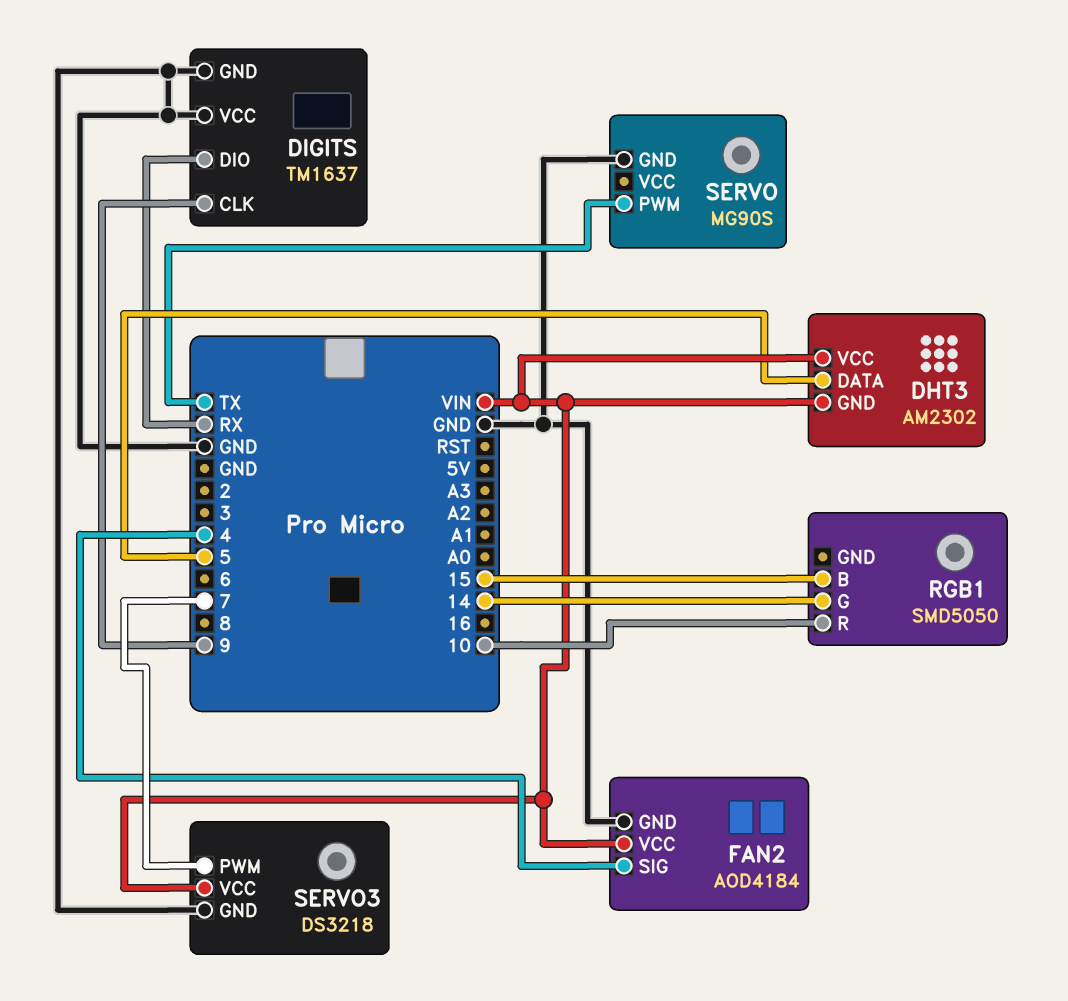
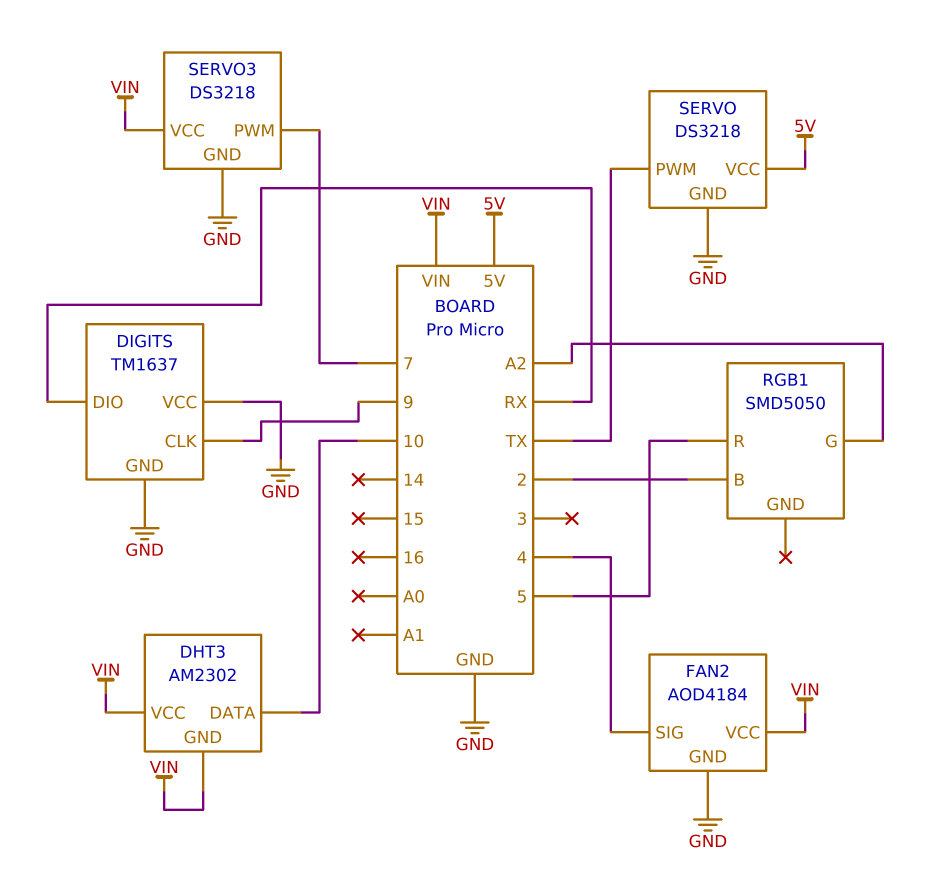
DHT3 pin DATA: 5 -> 10
RGB1 pin B: 15 -> 2
RGB1 pin G: 14 -> A2
RGB1 pin R: 10 -> 5
SERVO: MG90S -> DS3218
SERVO pin VCC: none -> 5V

